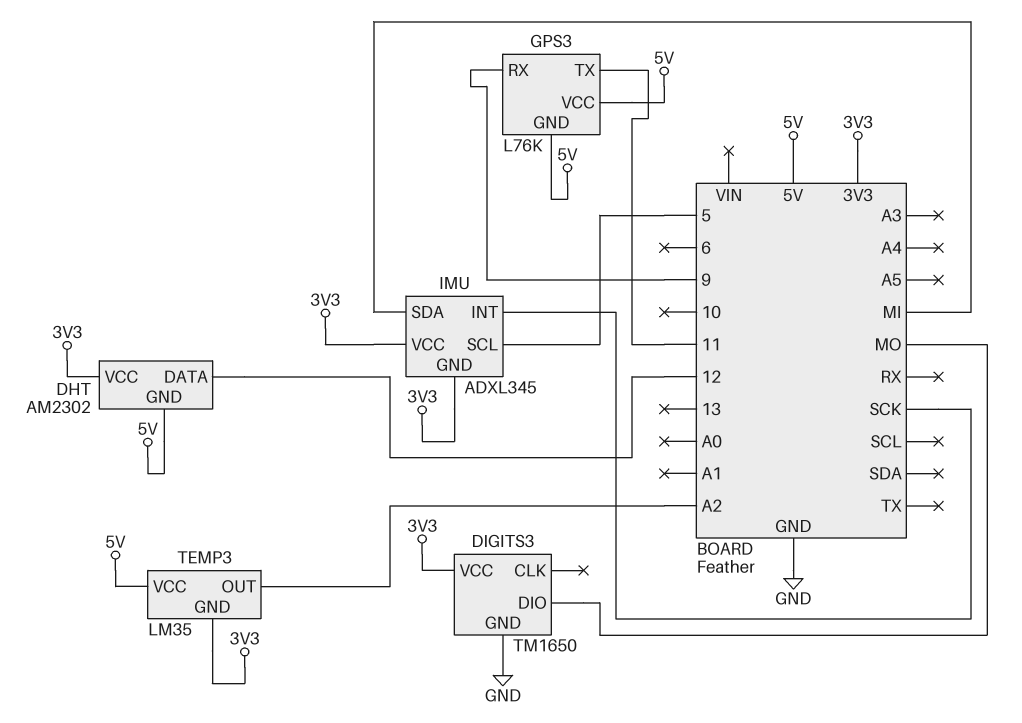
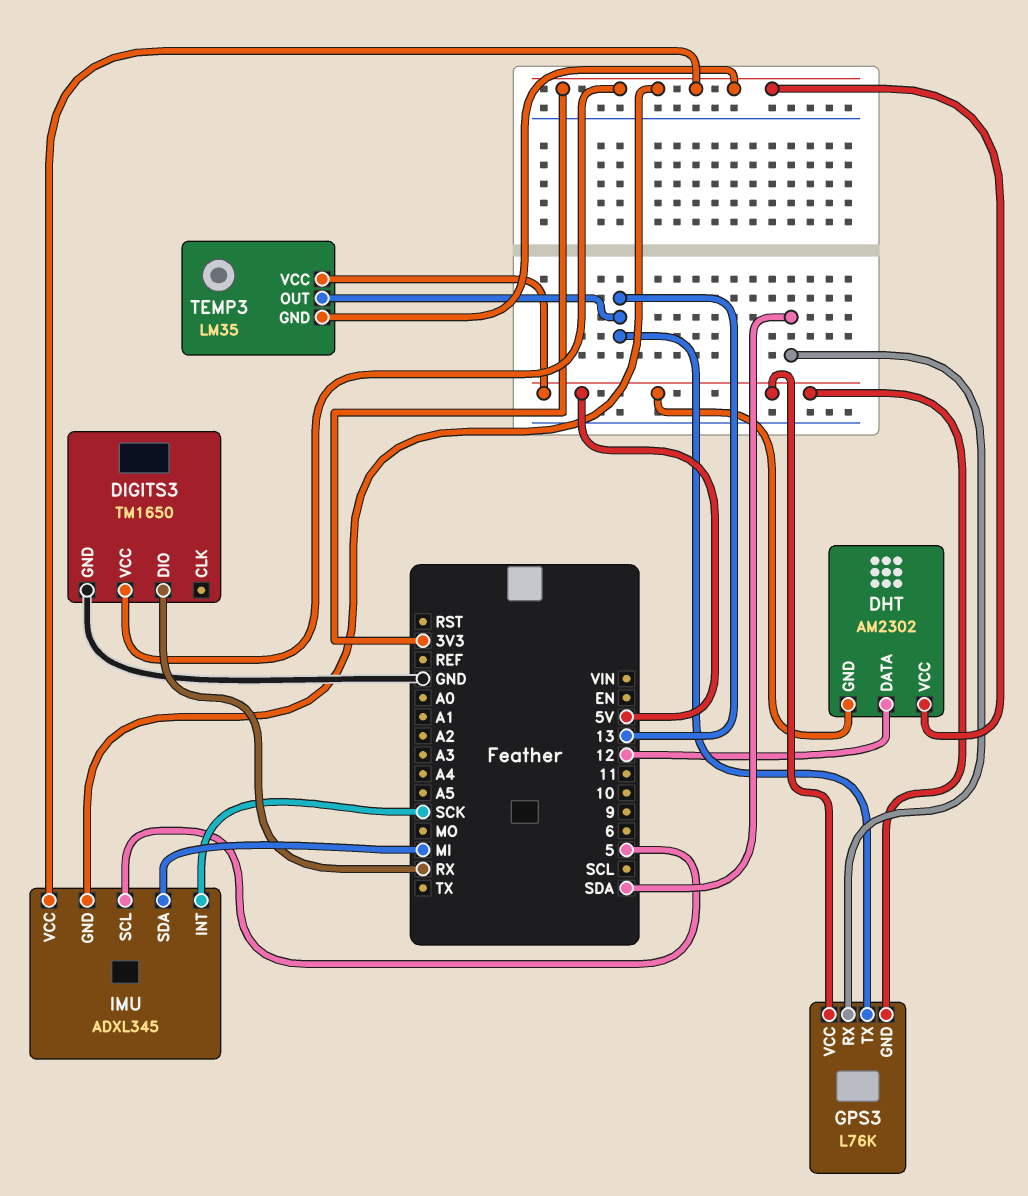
DIGITS3 pin DIO: MO -> RX
GPS3 pin RX: 9 -> SDA
GPS3 pin TX: 11 -> 13
TEMP3 pin OUT: A2 -> 13

